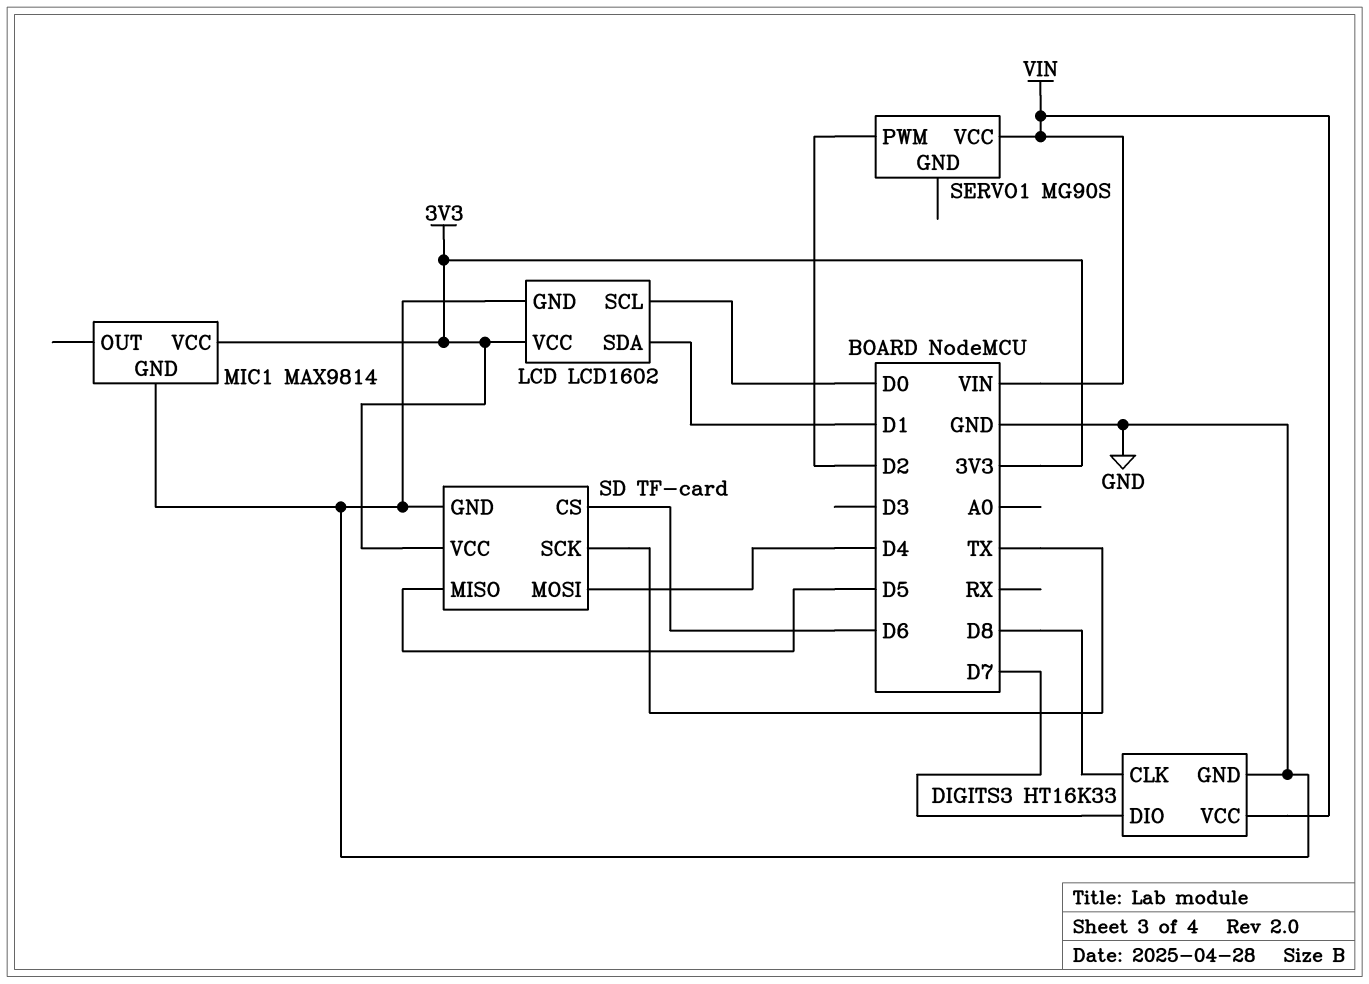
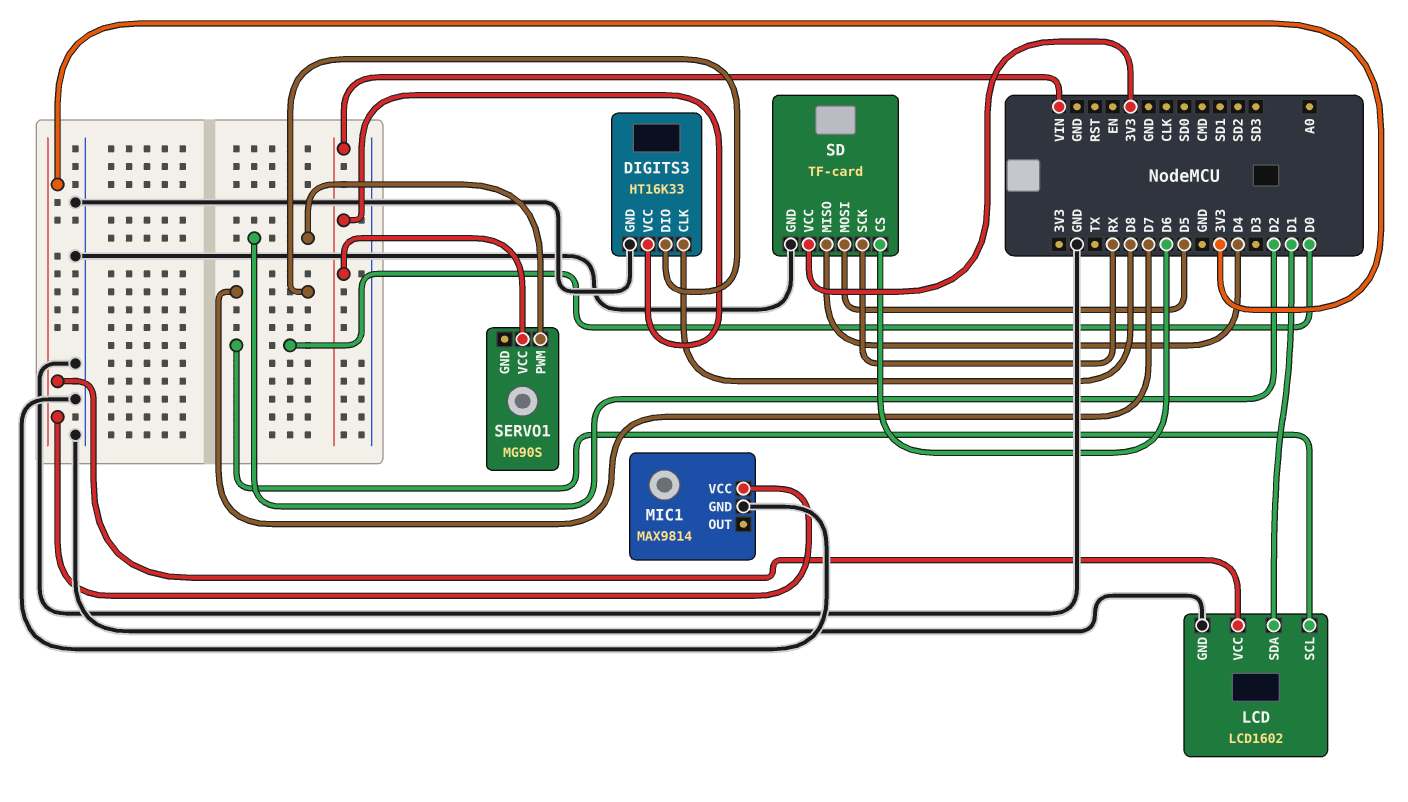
SD pin MISO: D5 -> D4
SD pin MOSI: D4 -> D5
SD pin SCK: TX -> RX

